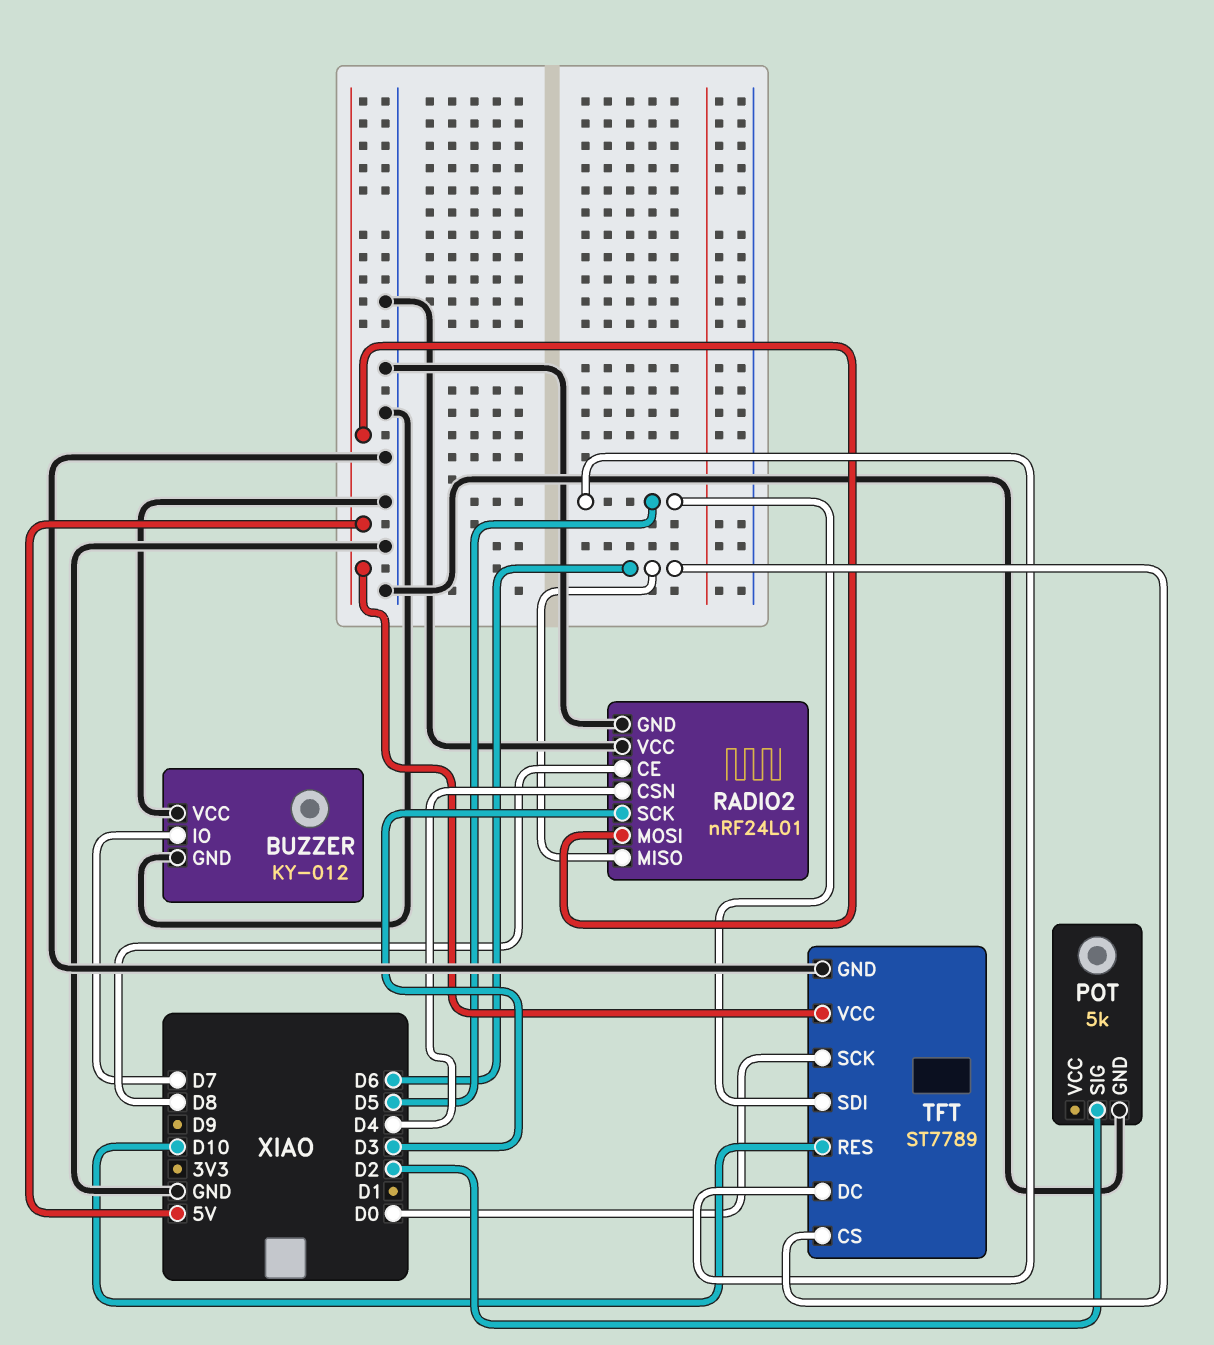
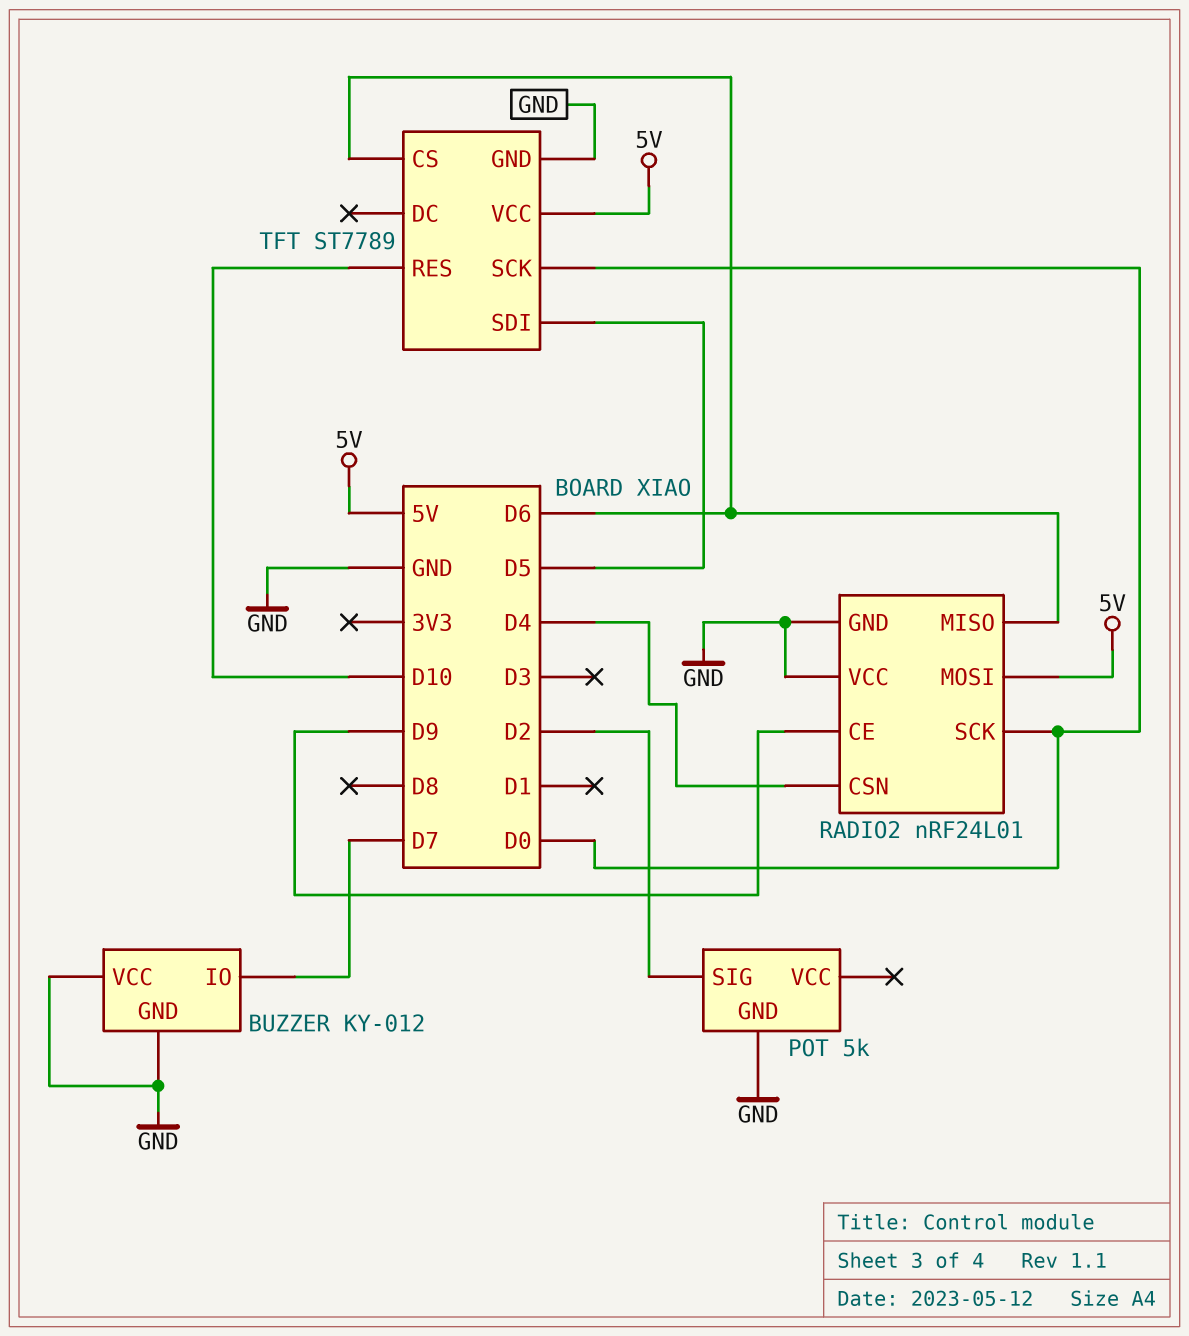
RADIO2 pin CE: D8 -> D9
RADIO2 pin SCK: D3 -> D0
TFT pin DC: D5 -> none

